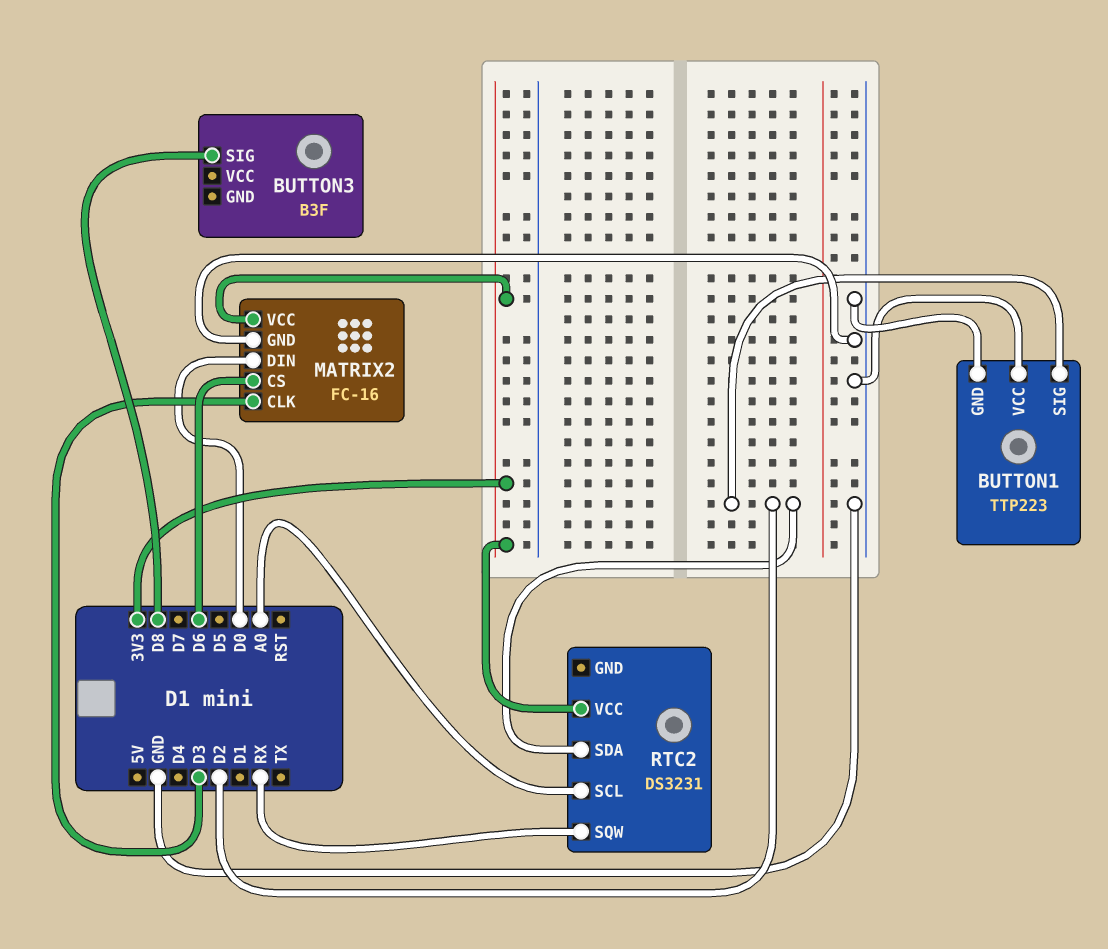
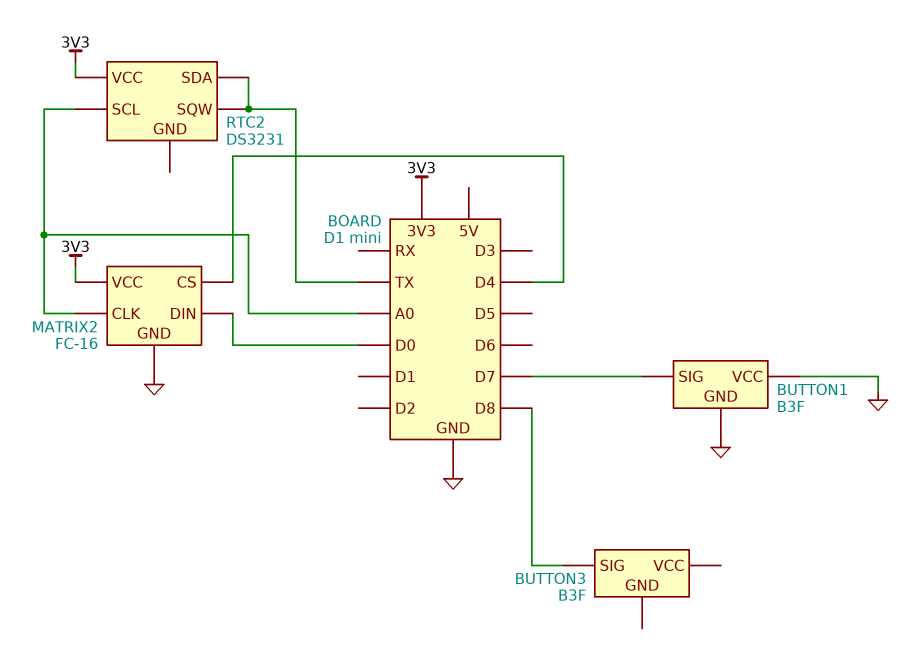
BUTTON1: TTP223 -> B3F
BUTTON1 pin SIG: D2 -> D7
MATRIX2 pin CLK: D3 -> A0
MATRIX2 pin CS: D6 -> D4
RTC2 pin SDA: D2 -> TX
RTC2 pin SQW: RX -> TX

